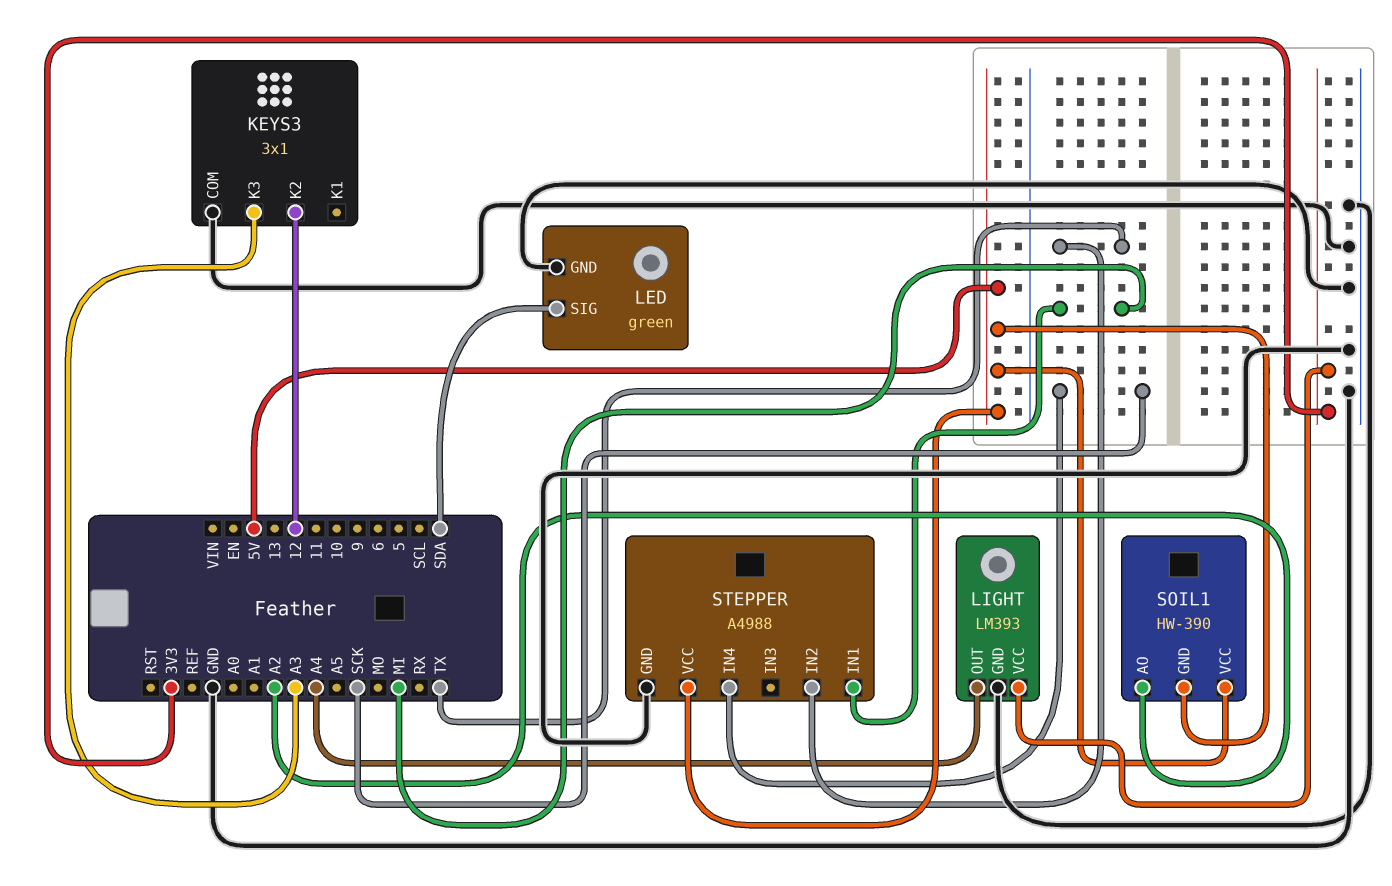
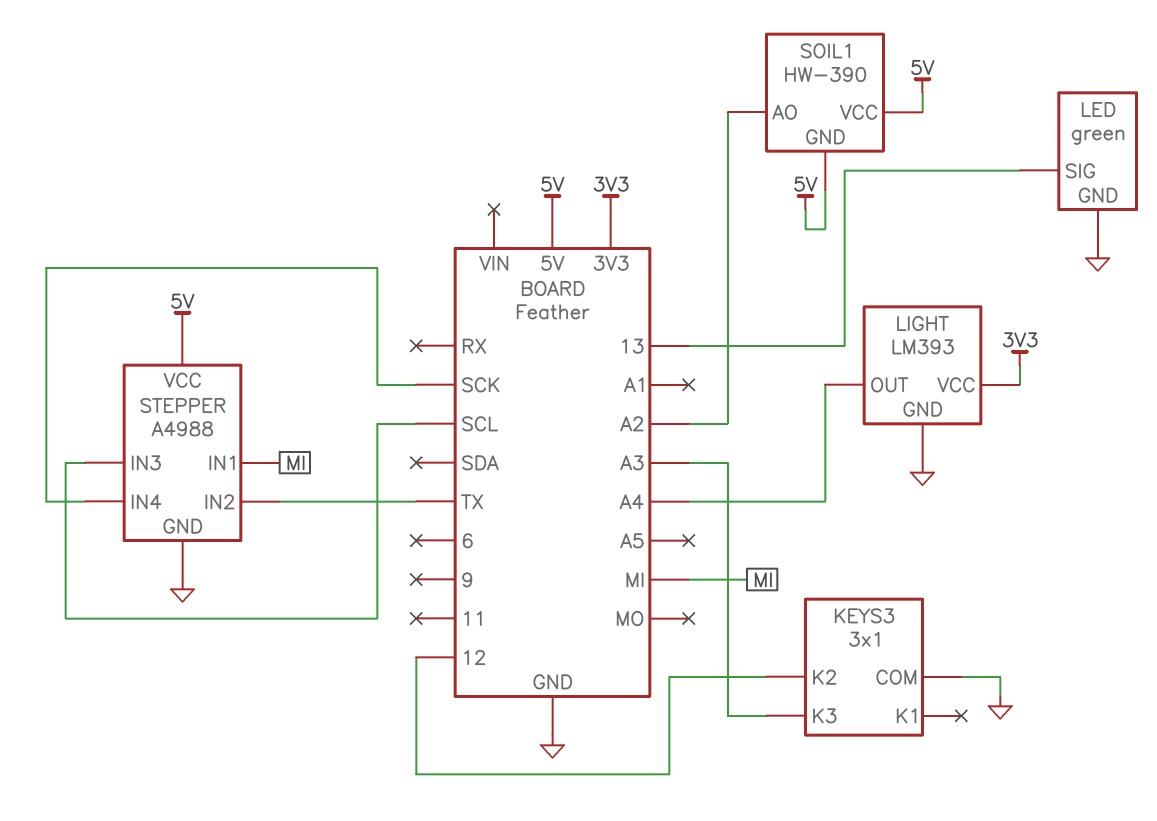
LED pin SIG: SDA -> 13
STEPPER pin IN3: none -> SCL

